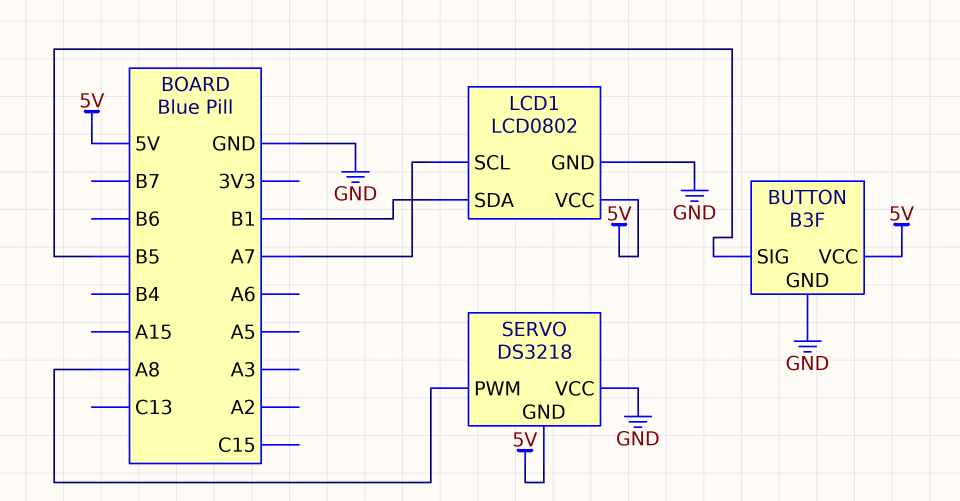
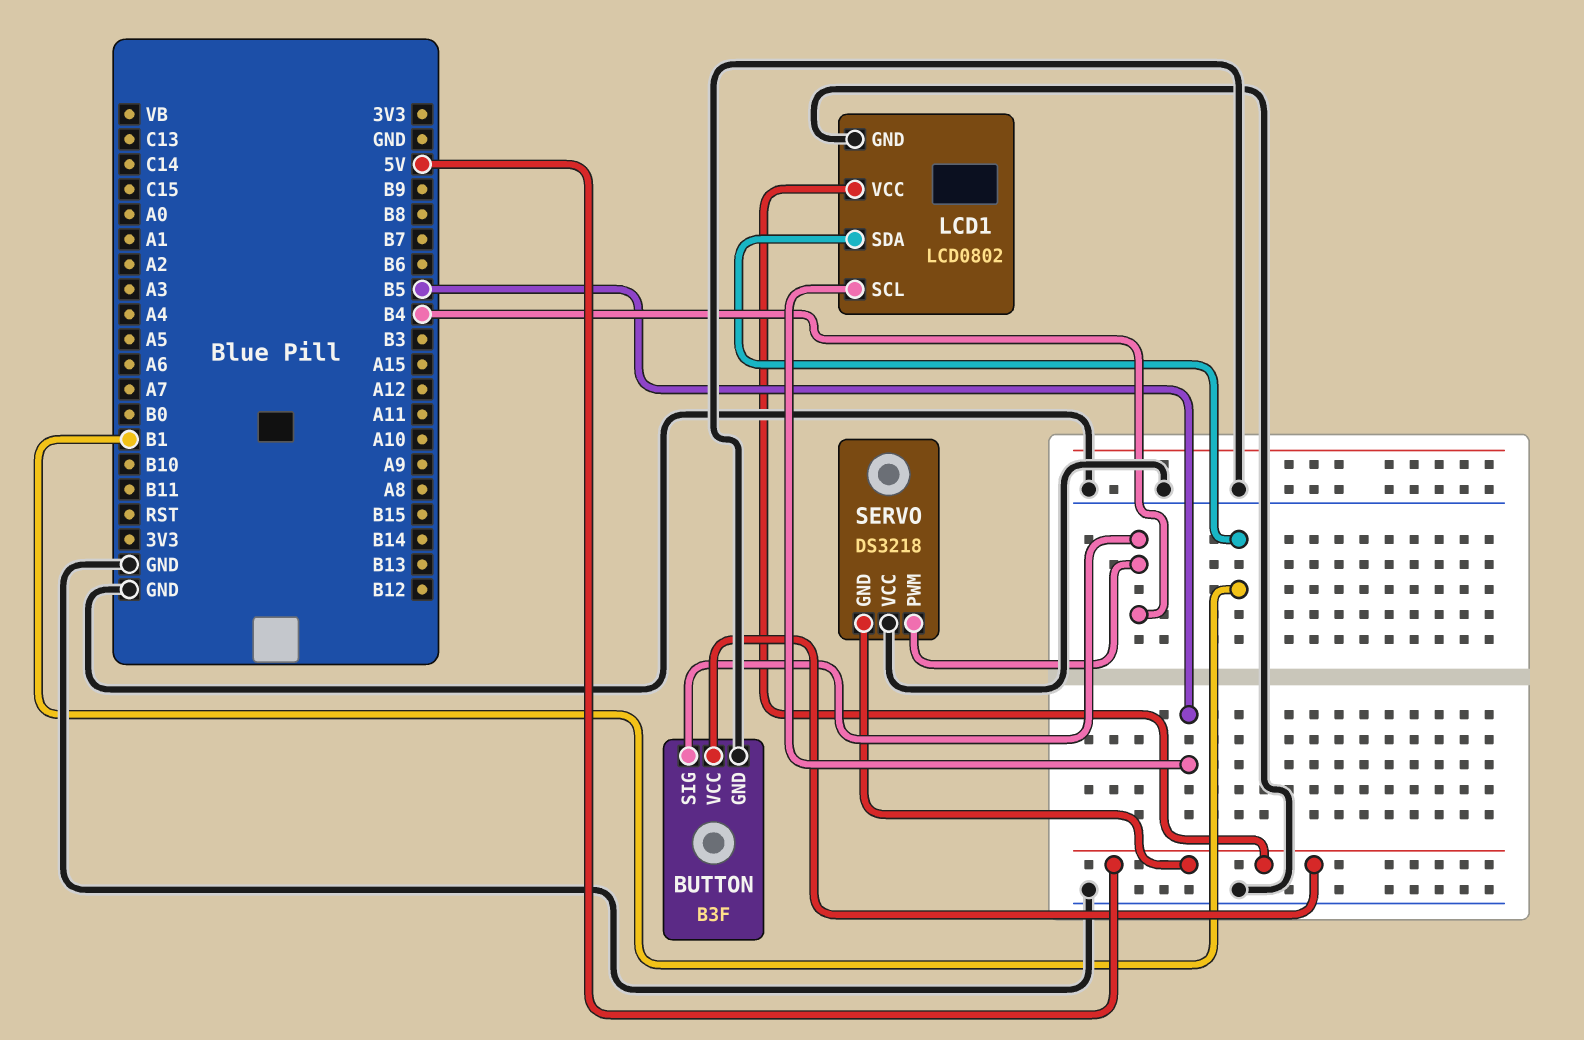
BUTTON pin SIG: B5 -> B4
LCD1 pin SCL: A7 -> B5
SERVO pin PWM: A8 -> B4

